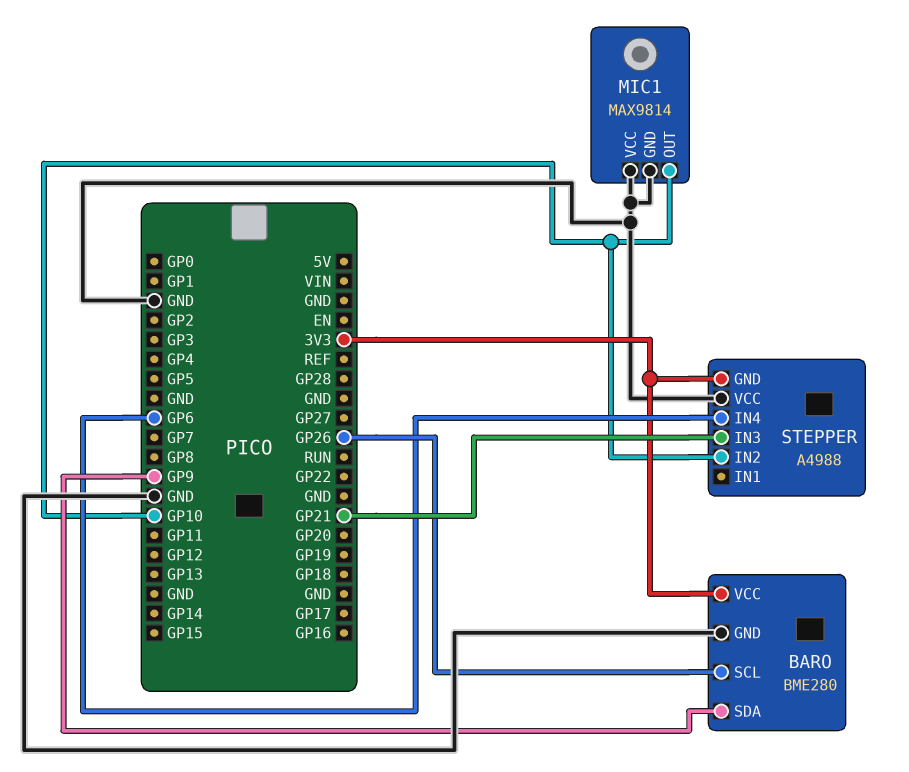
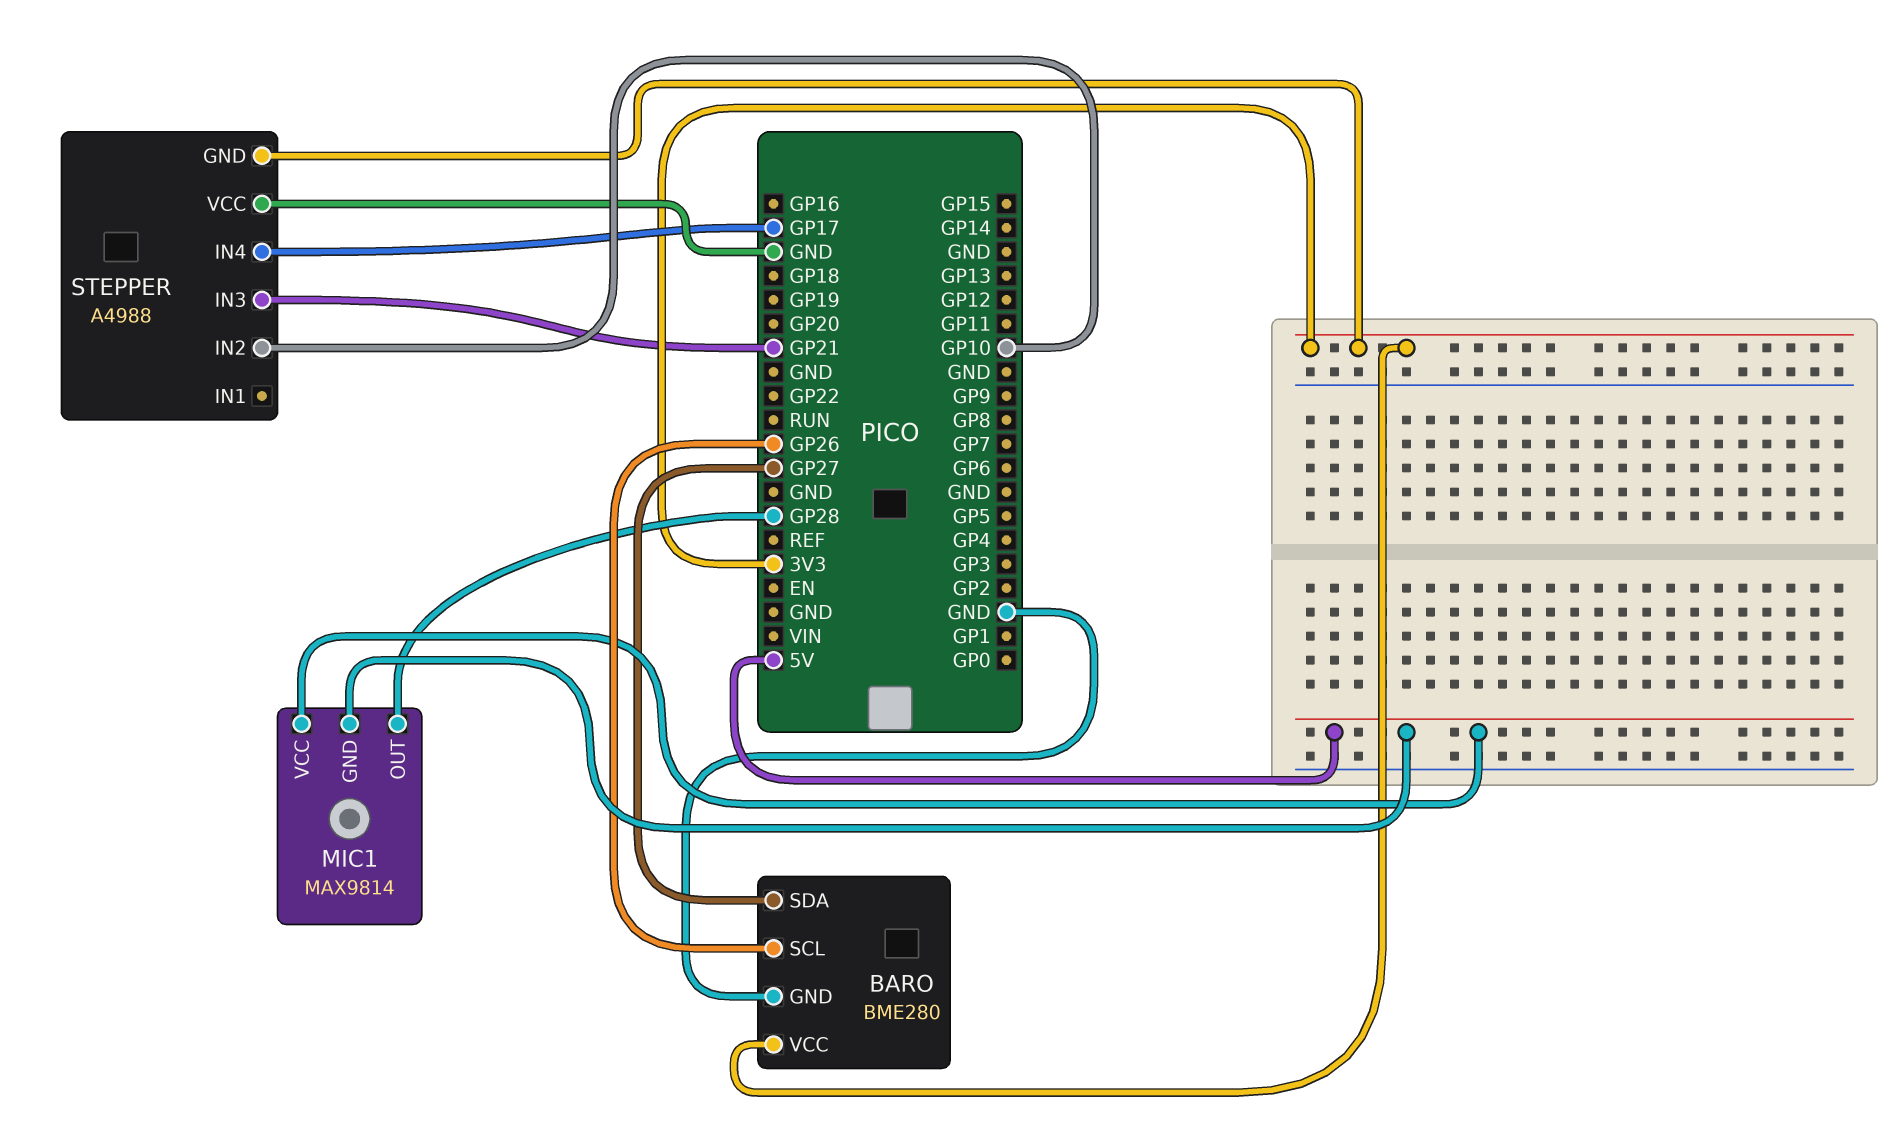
BARO pin SDA: GP9 -> GP27
MIC1 pin GND: GND -> 5V
MIC1 pin OUT: GP10 -> GP28
MIC1 pin VCC: GND -> 5V
STEPPER pin IN4: GP6 -> GP17

